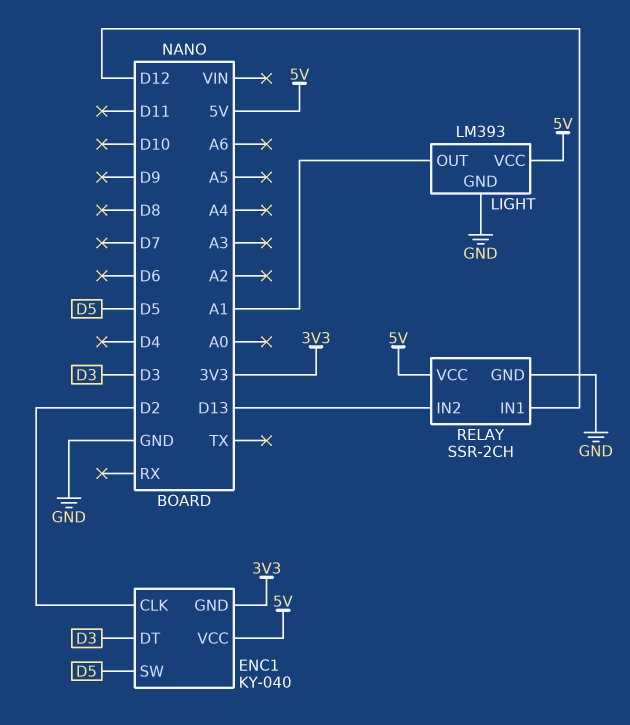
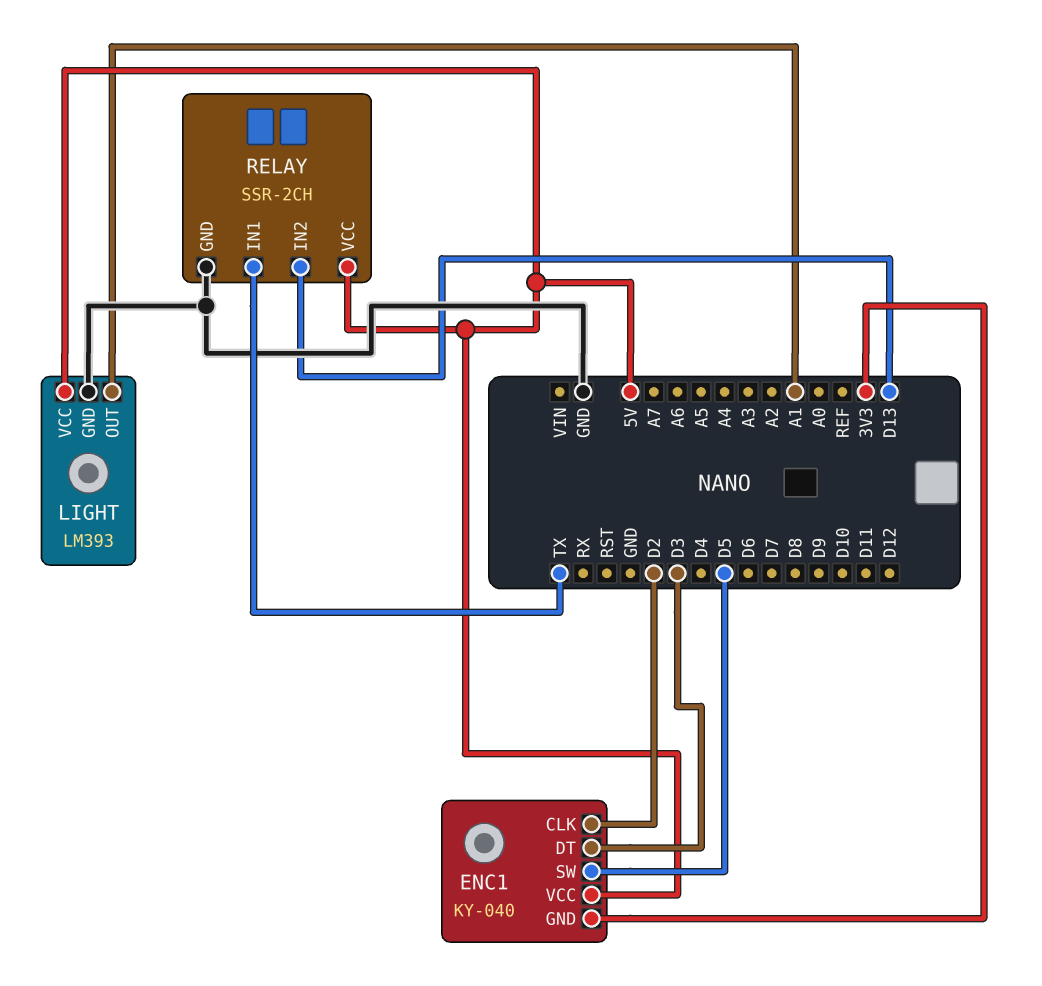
RELAY pin IN1: D12 -> TX

